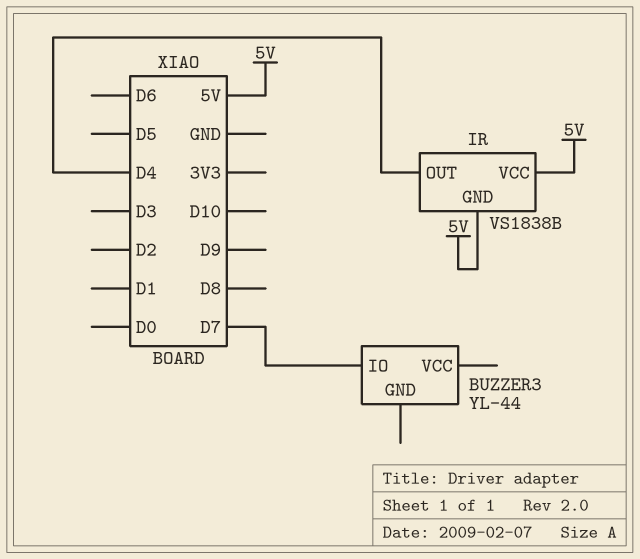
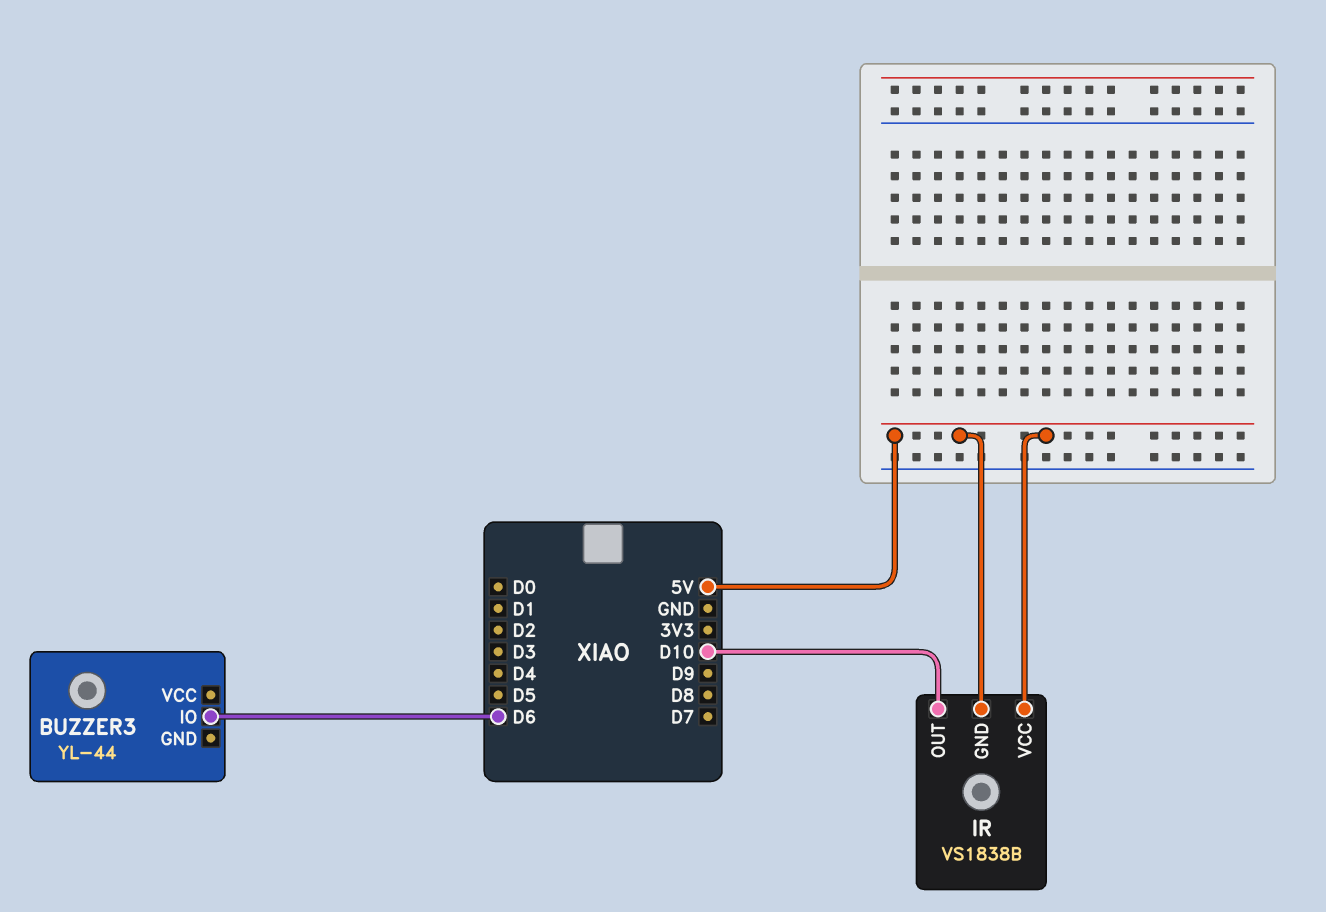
BUZZER3 pin IO: D7 -> D6
IR pin OUT: D4 -> D10

